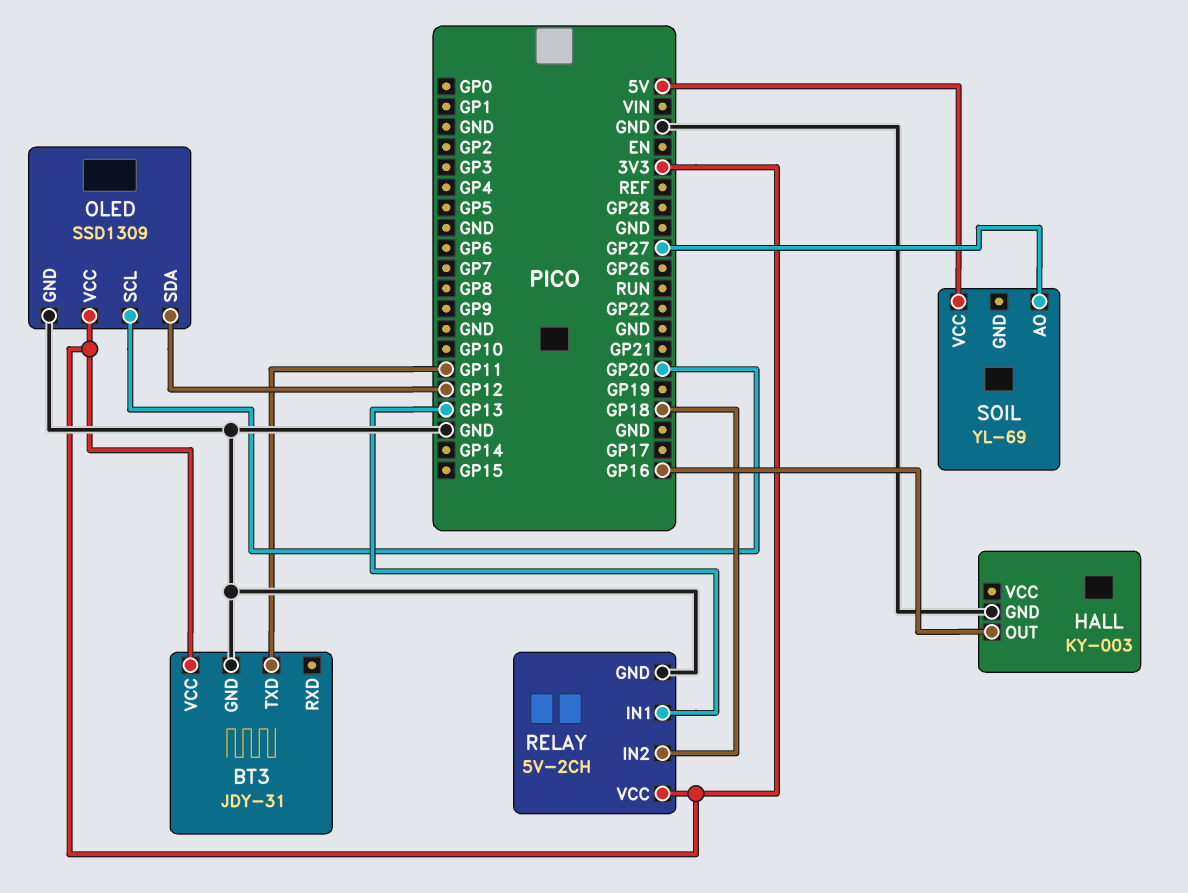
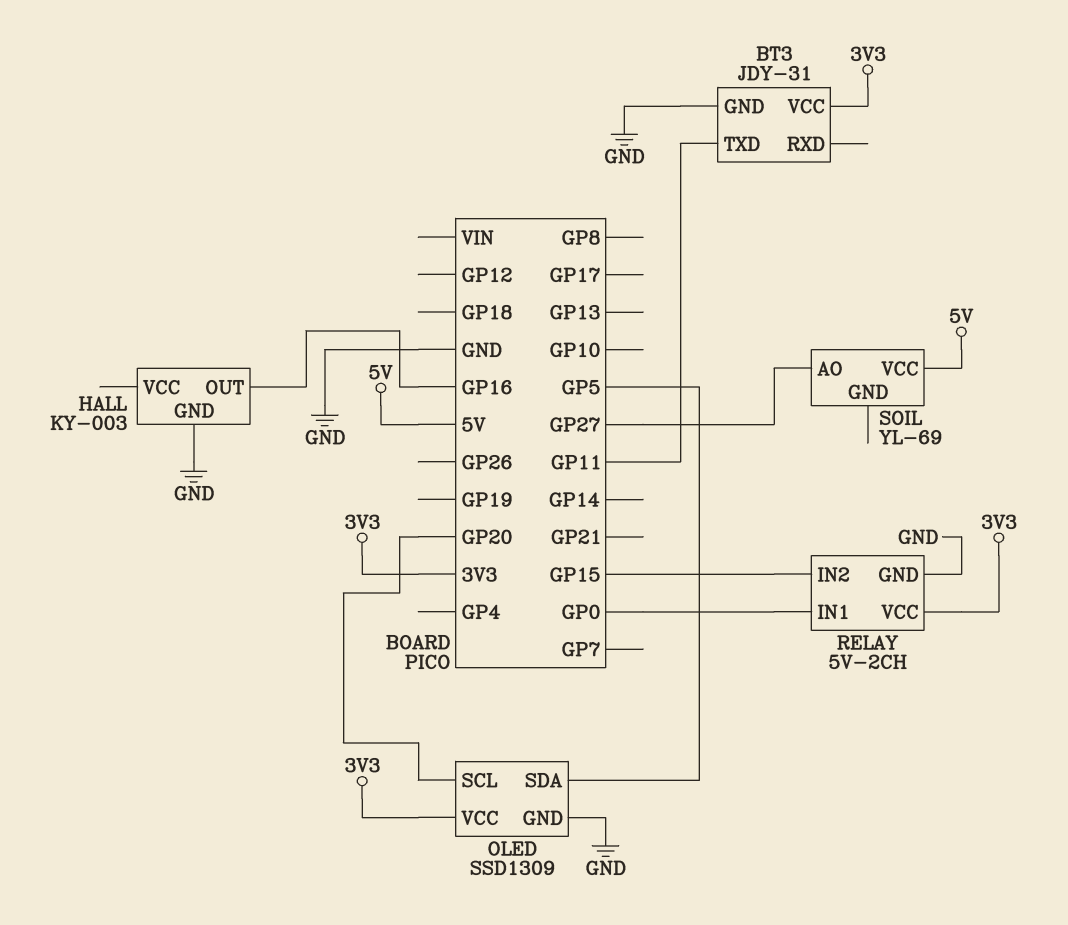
OLED pin SDA: GP12 -> GP5
RELAY pin IN1: GP13 -> GP0
RELAY pin IN2: GP18 -> GP15

